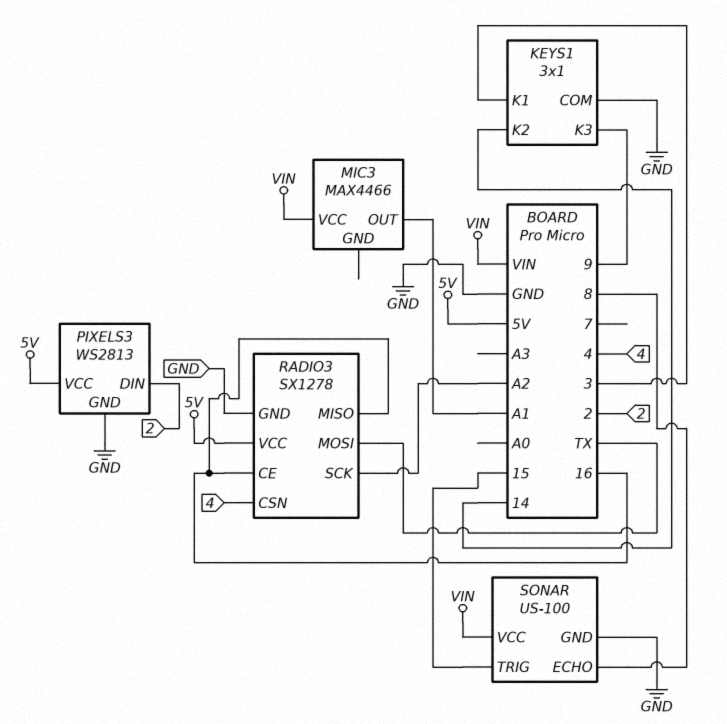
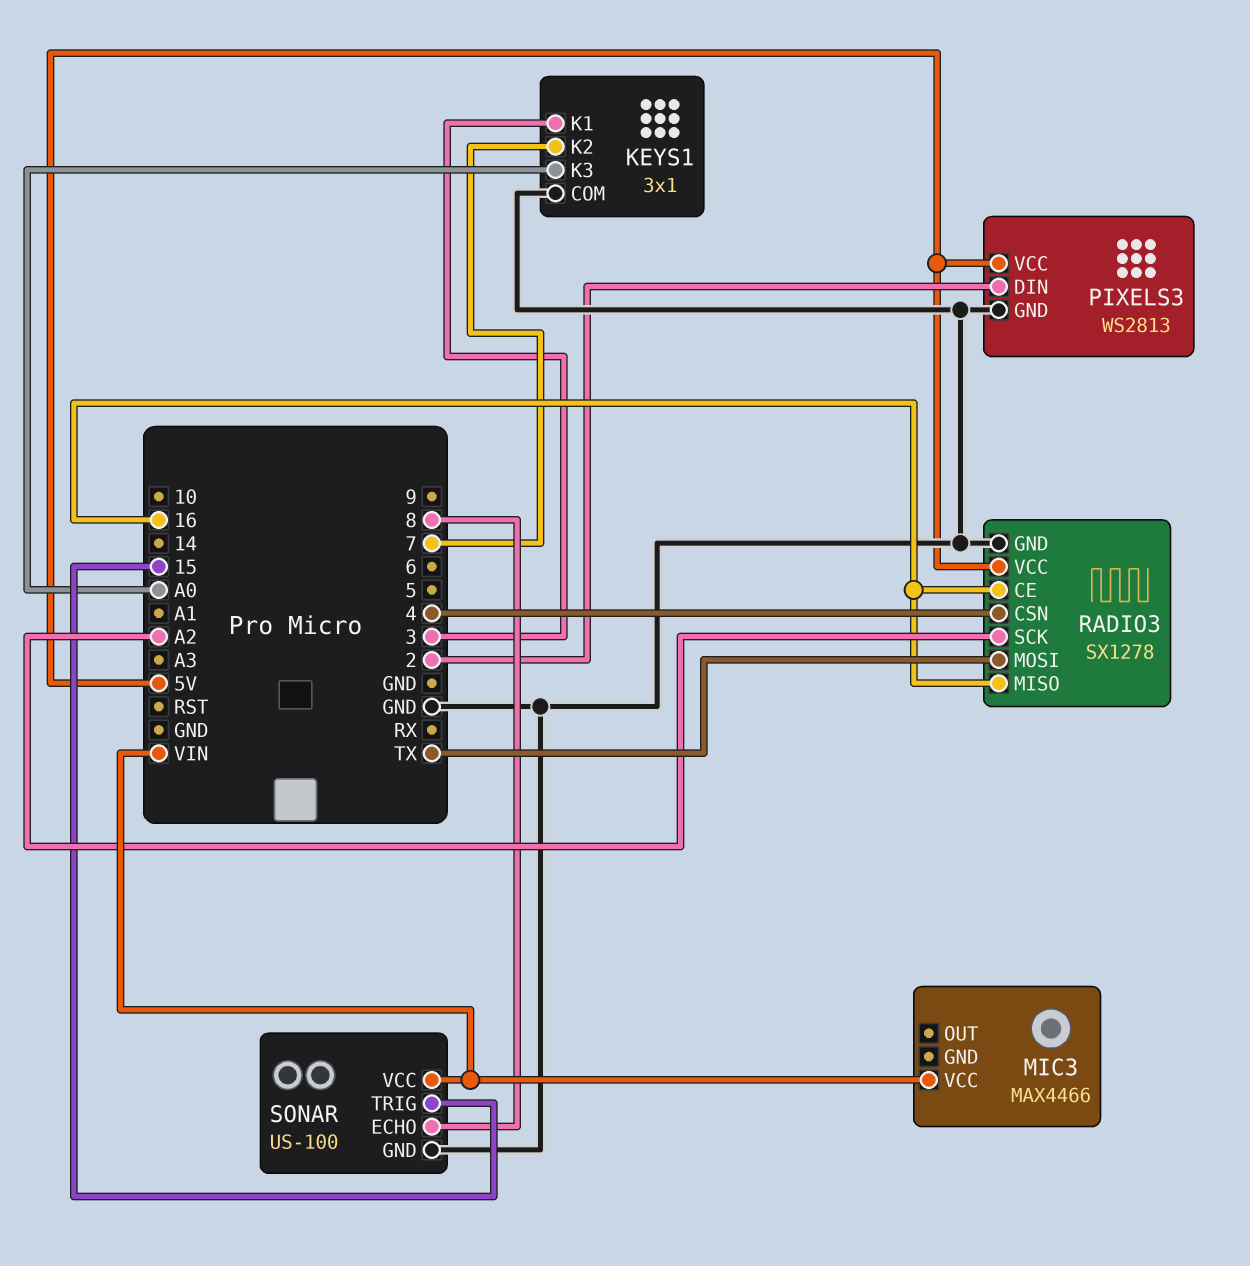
KEYS1 pin K2: 14 -> 7
KEYS1 pin K3: 9 -> A0
MIC3 pin OUT: A1 -> none

